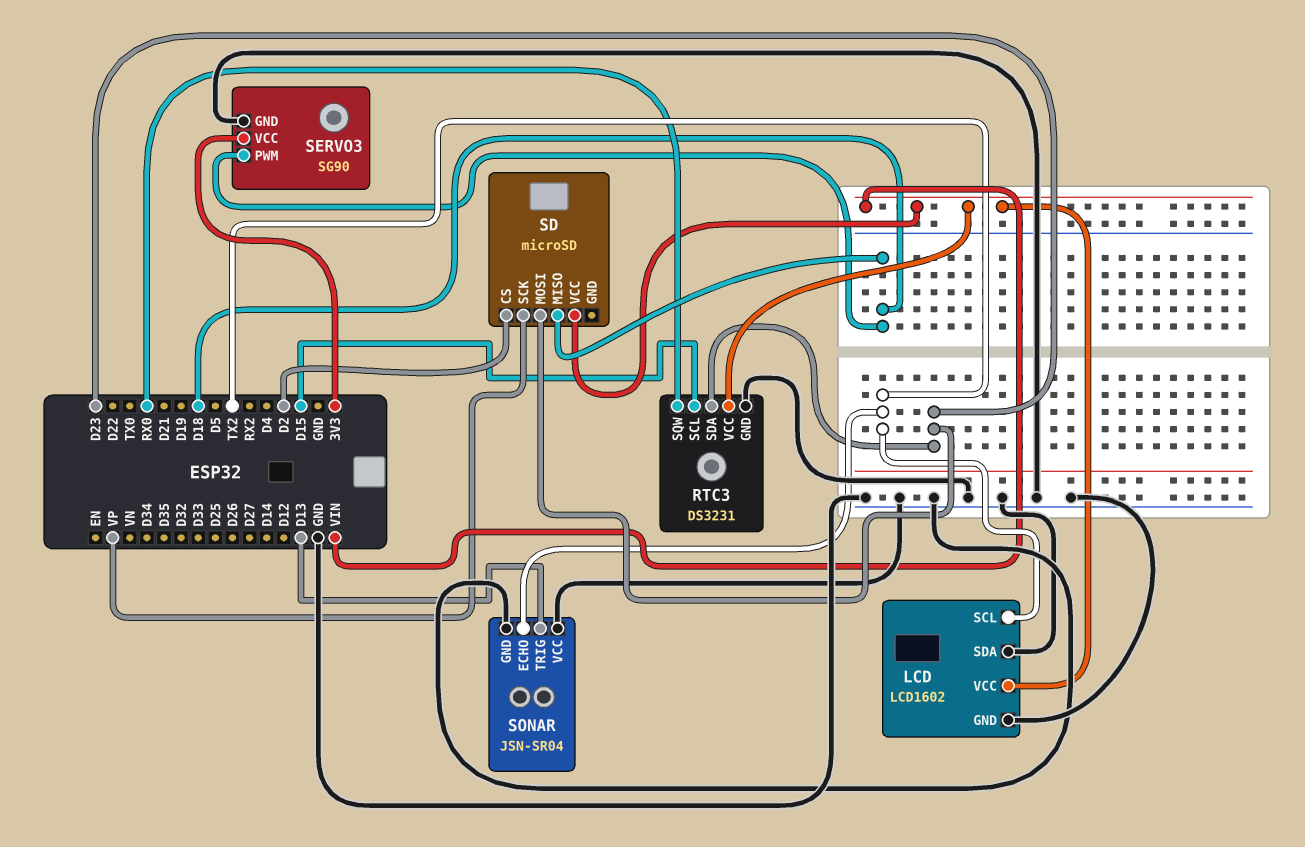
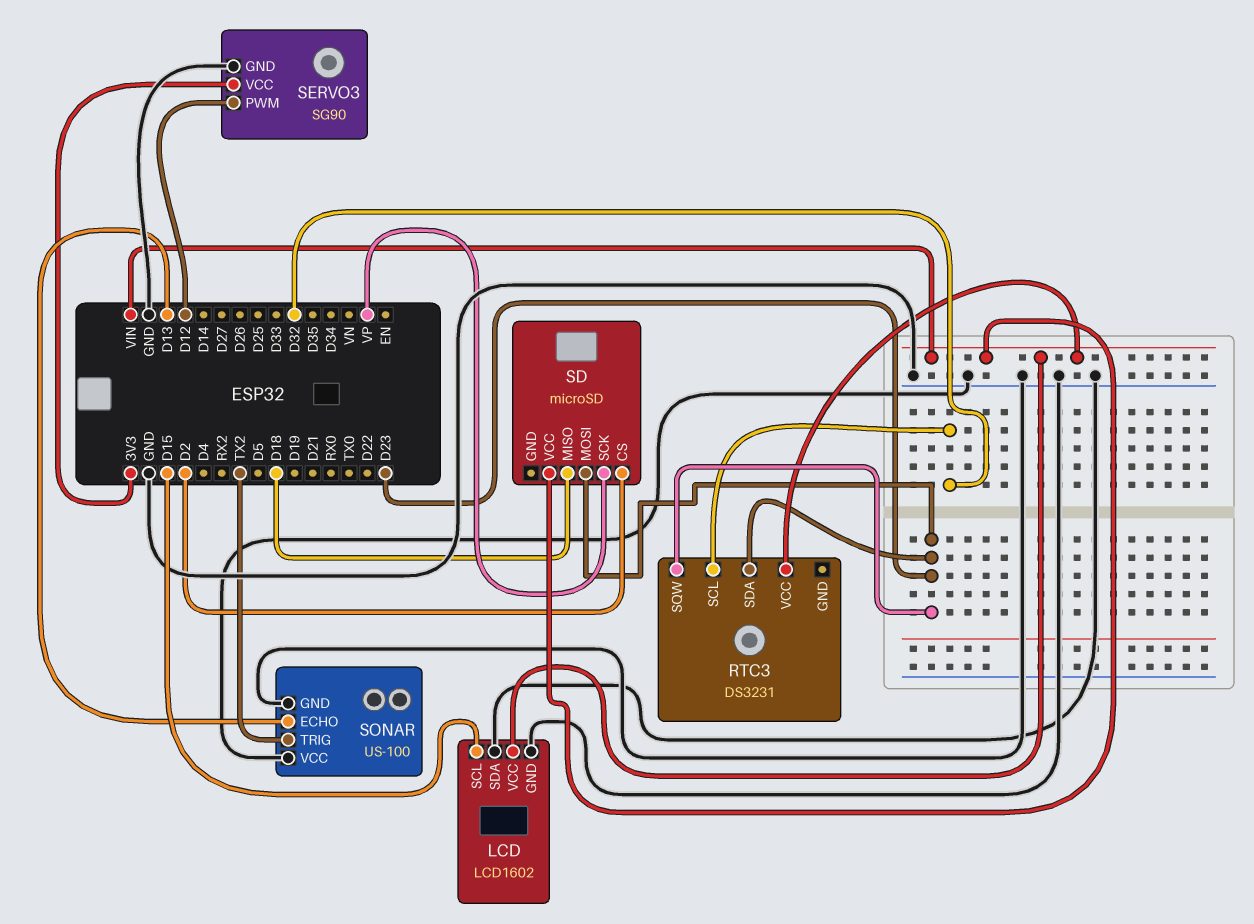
LCD pin SCL: TX2 -> D15
RTC3 pin GND: GND -> none
RTC3 pin SCL: D15 -> D32
RTC3 pin SQW: RX0 -> D23
SERVO3 pin PWM: D18 -> D12
SONAR: JSN-SR04 -> US-100
SONAR pin ECHO: TX2 -> D13
SONAR pin TRIG: D13 -> TX2

